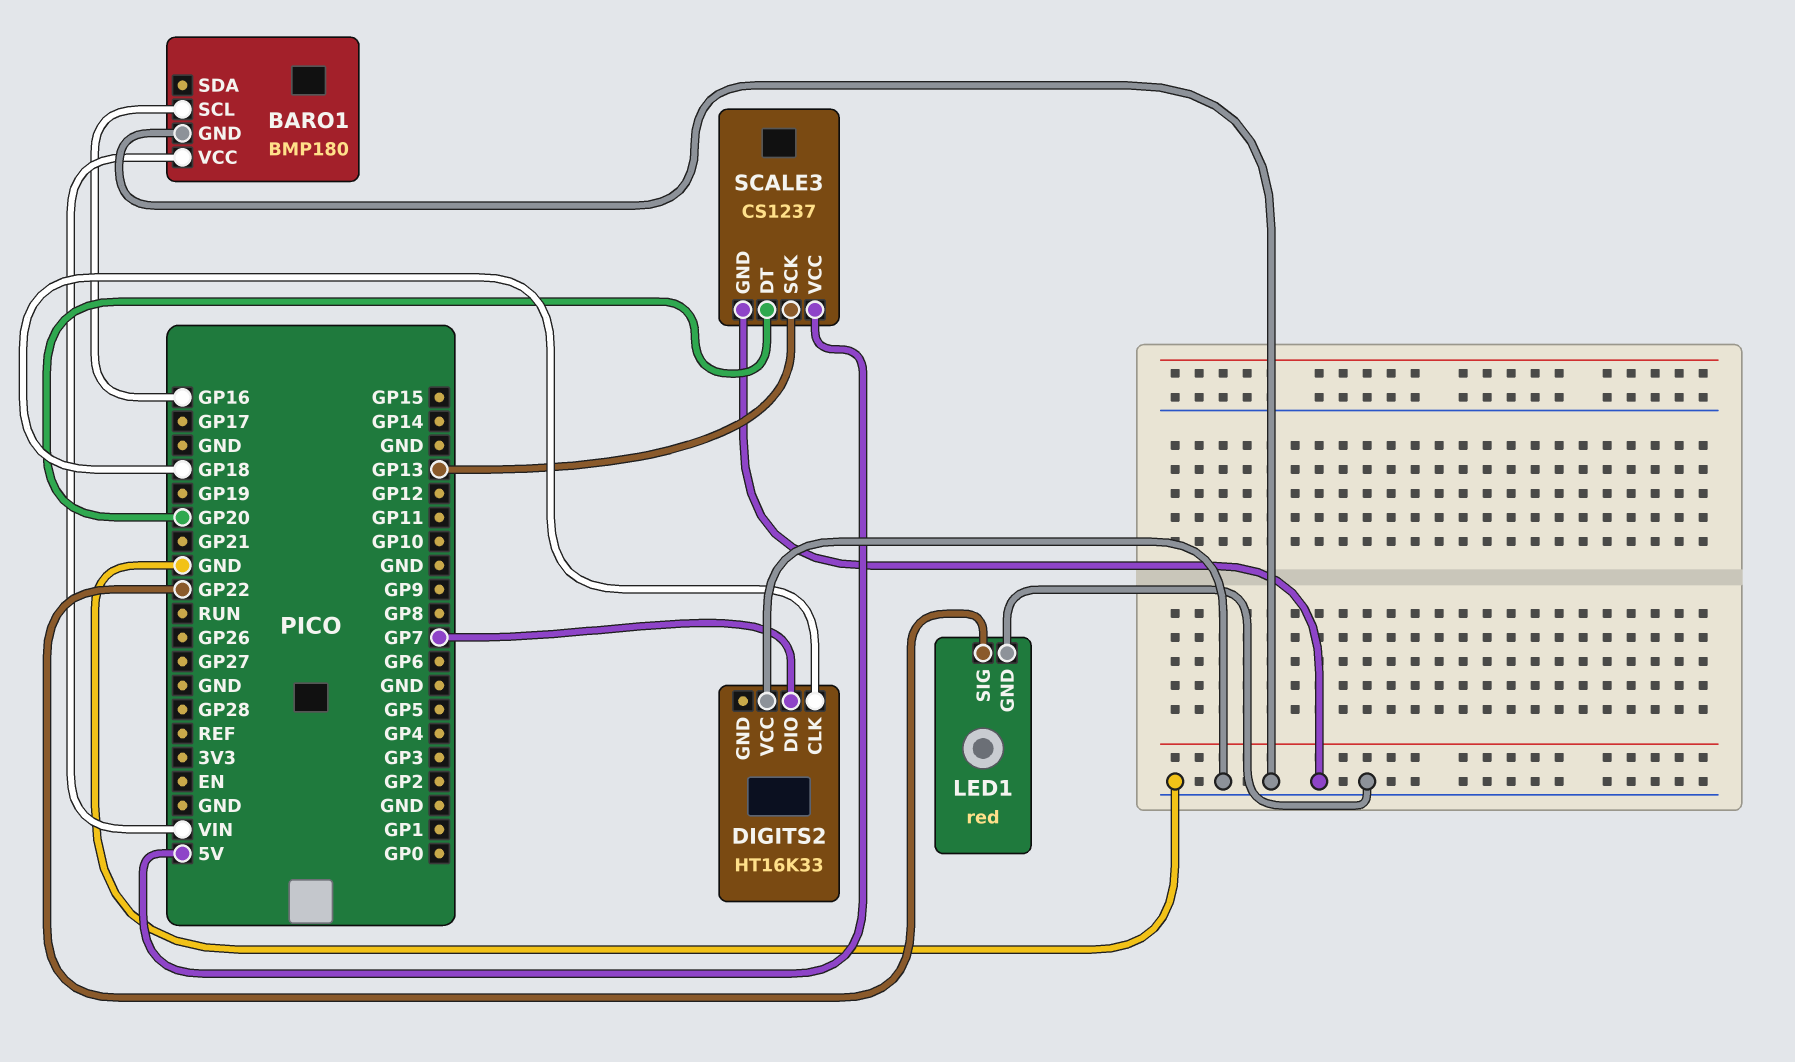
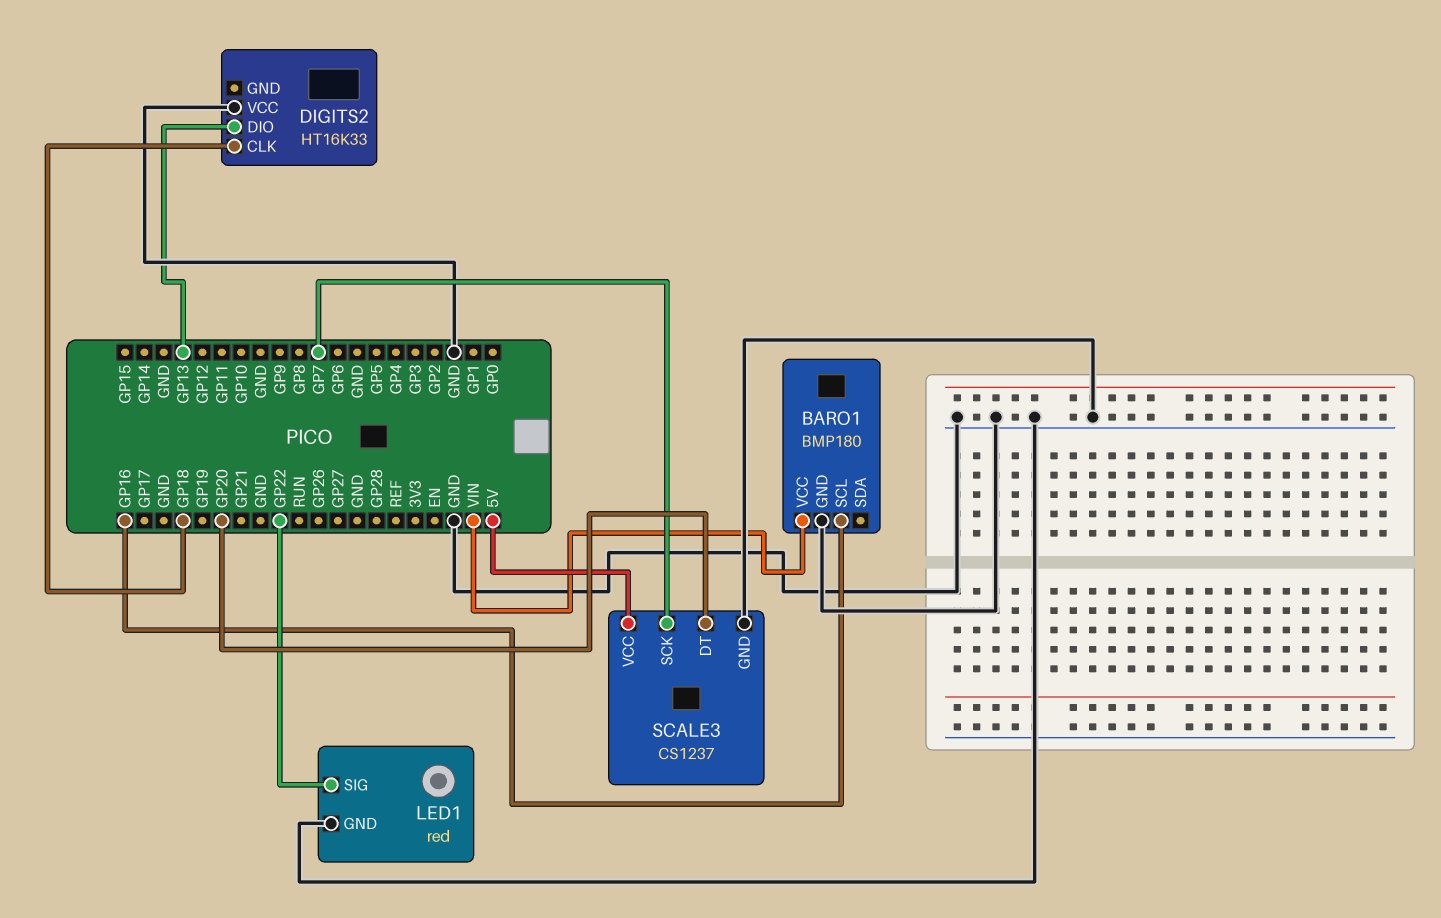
DIGITS2 pin DIO: GP7 -> GP13
SCALE3 pin SCK: GP13 -> GP7

